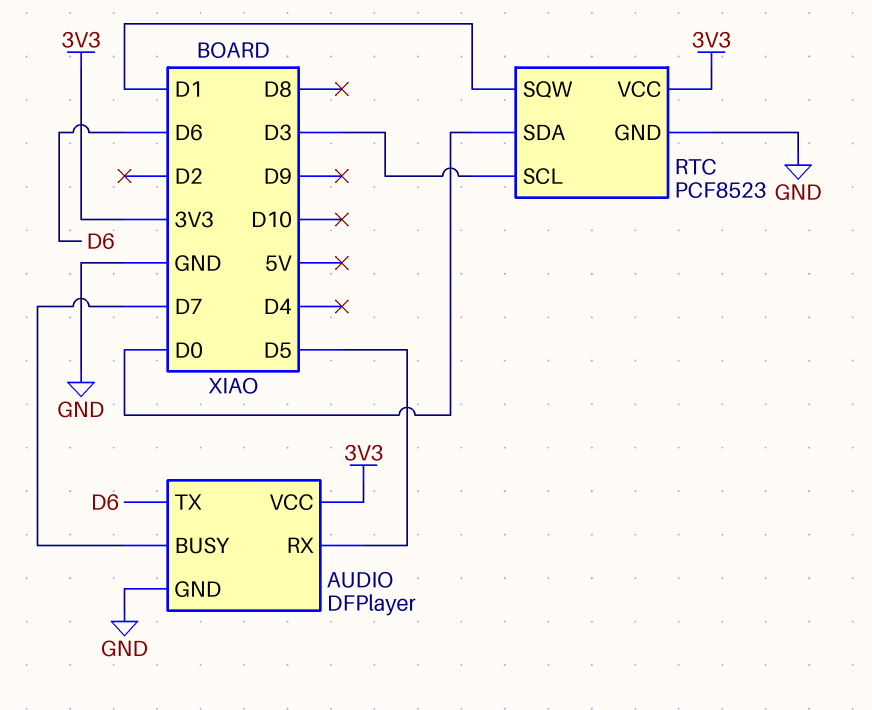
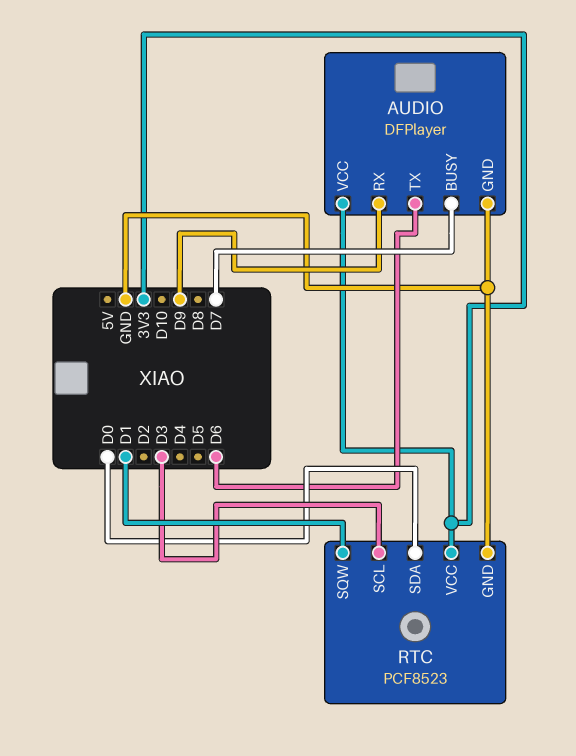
AUDIO pin RX: D5 -> D9

